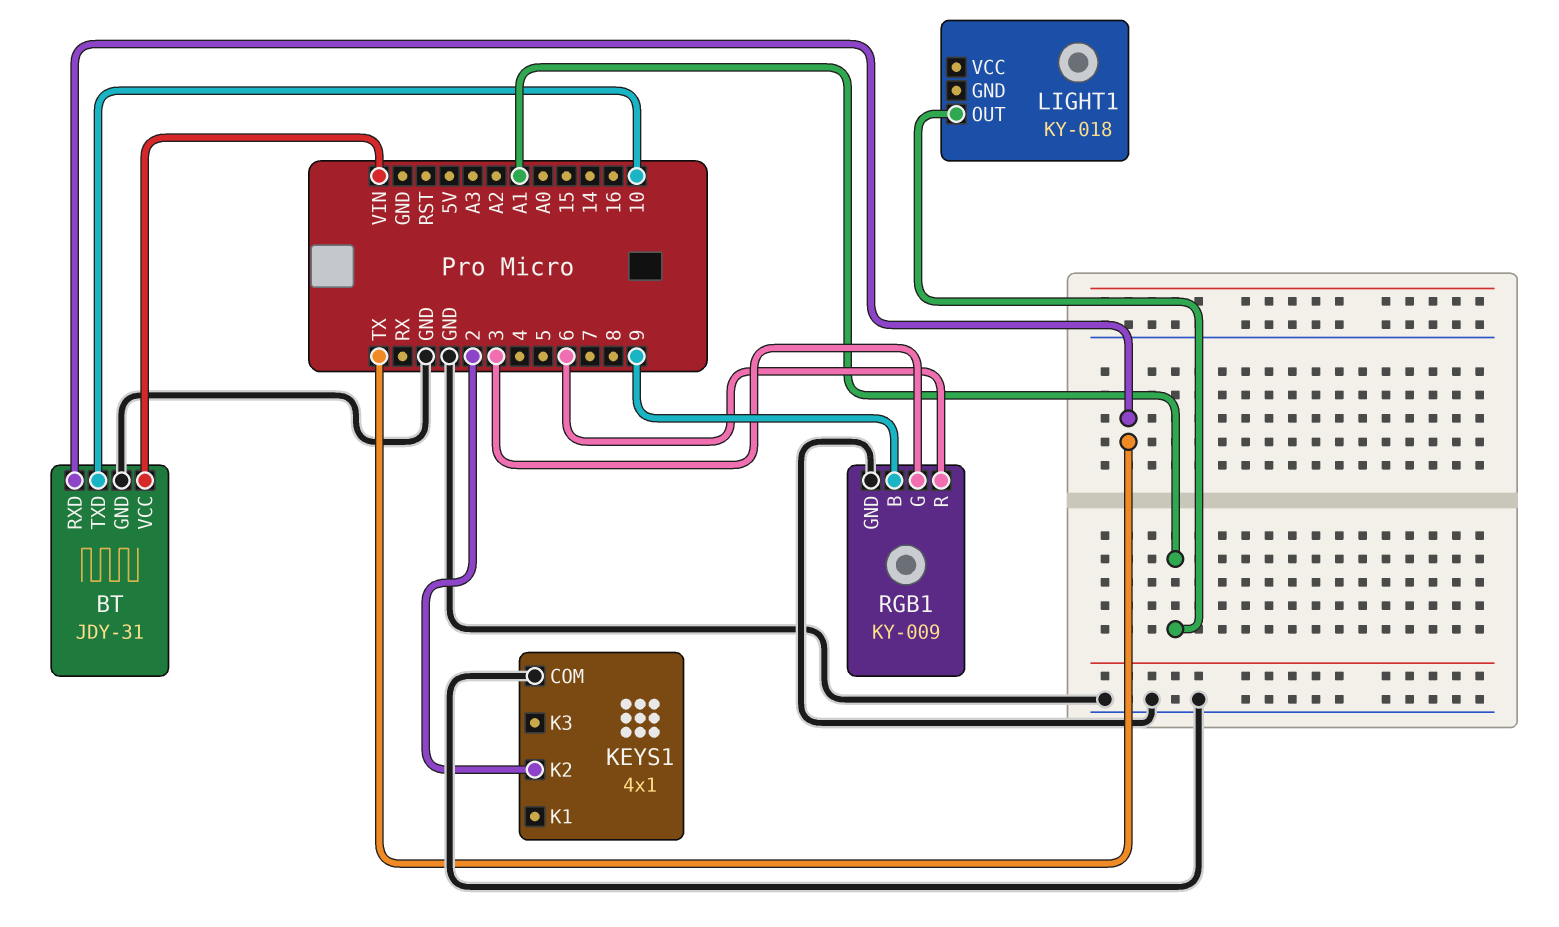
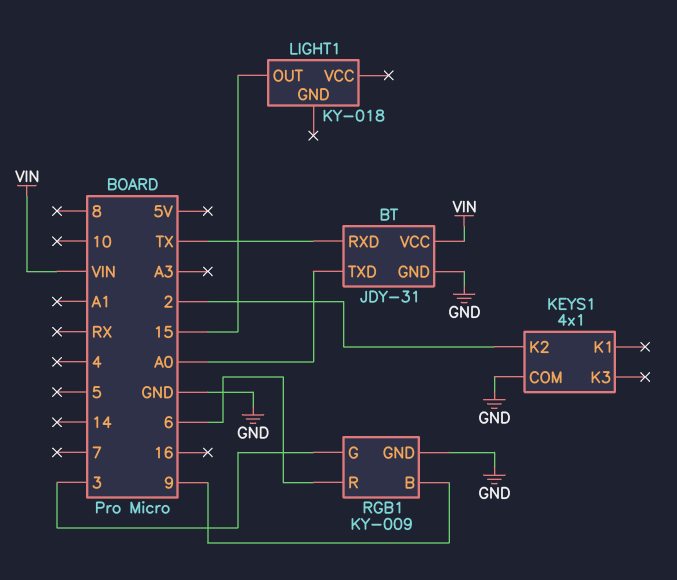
BT pin TXD: 10 -> A0
LIGHT1 pin OUT: A1 -> 15

